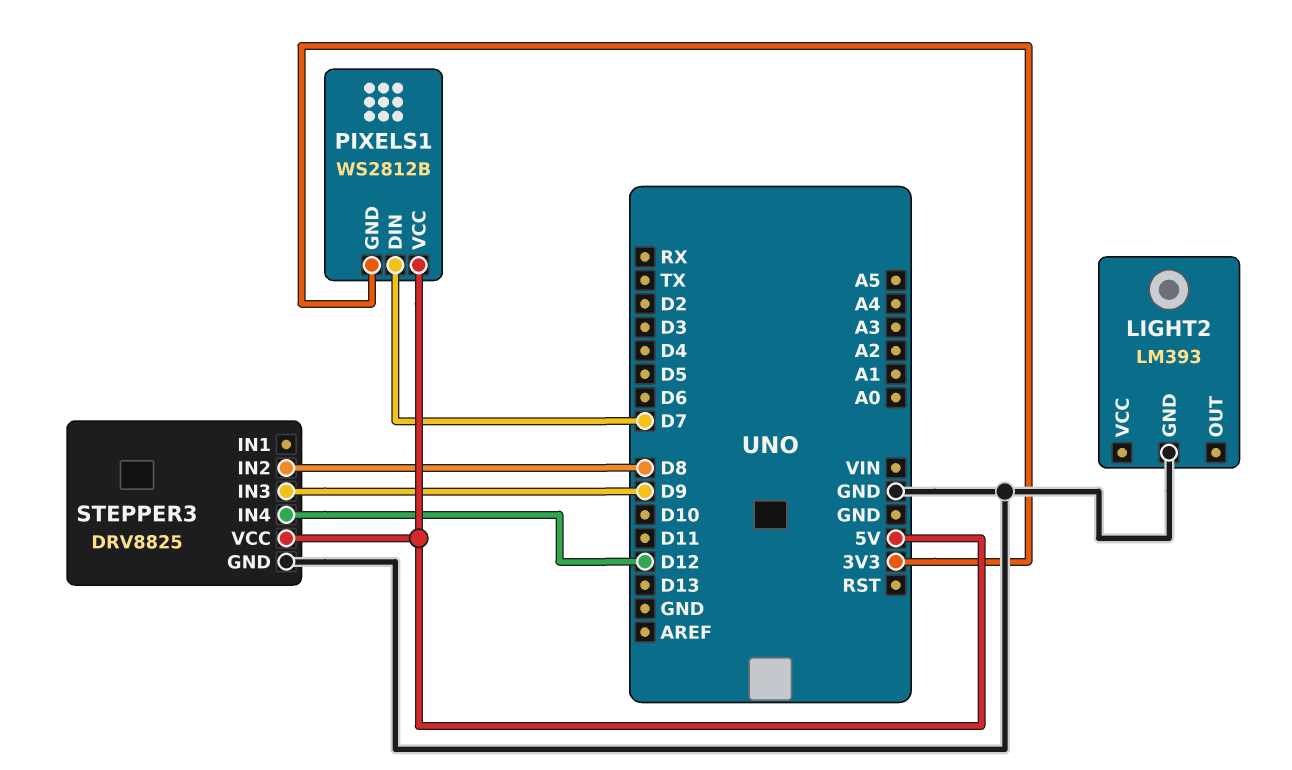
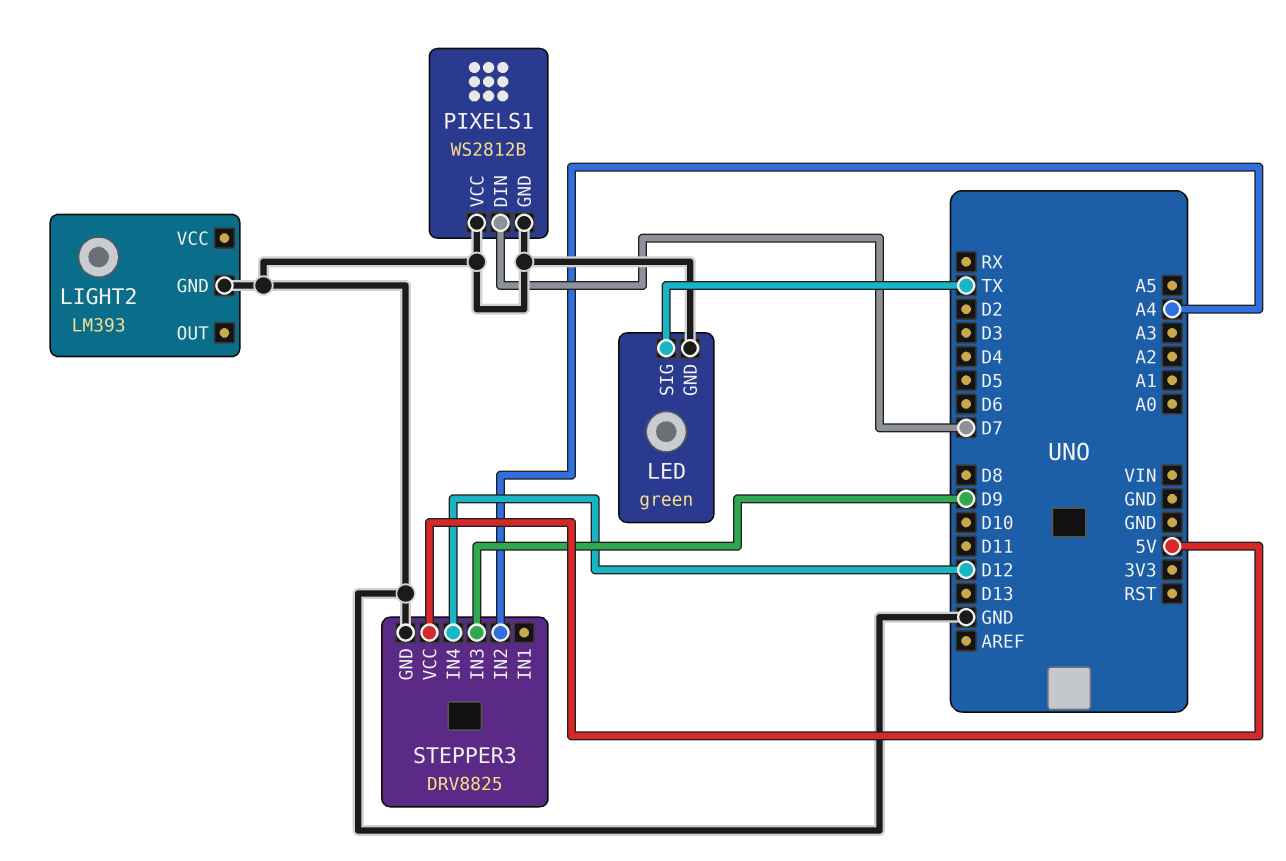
LED: none -> green
LED pin GND: none -> GND
LED pin SIG: none -> TX
PIXELS1 pin GND: 3V3 -> GND
PIXELS1 pin VCC: 5V -> GND
STEPPER3 pin IN2: D8 -> A4

